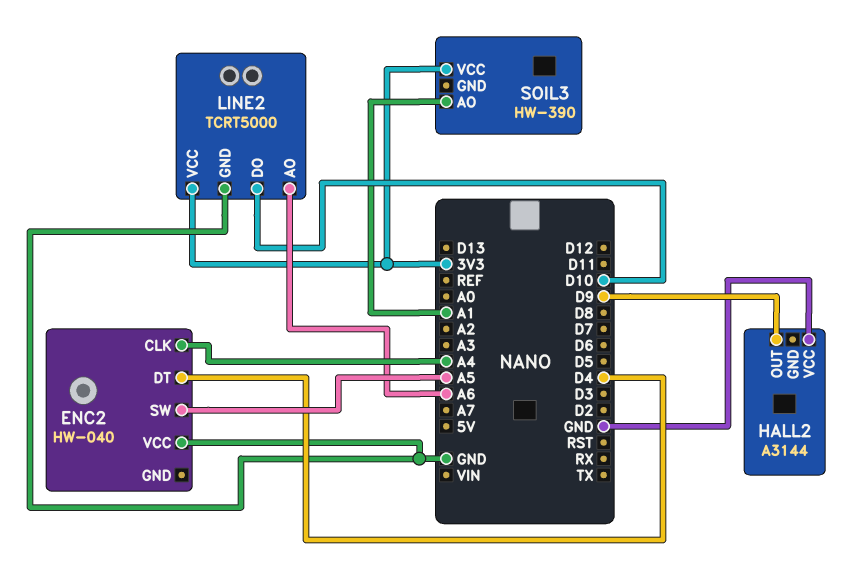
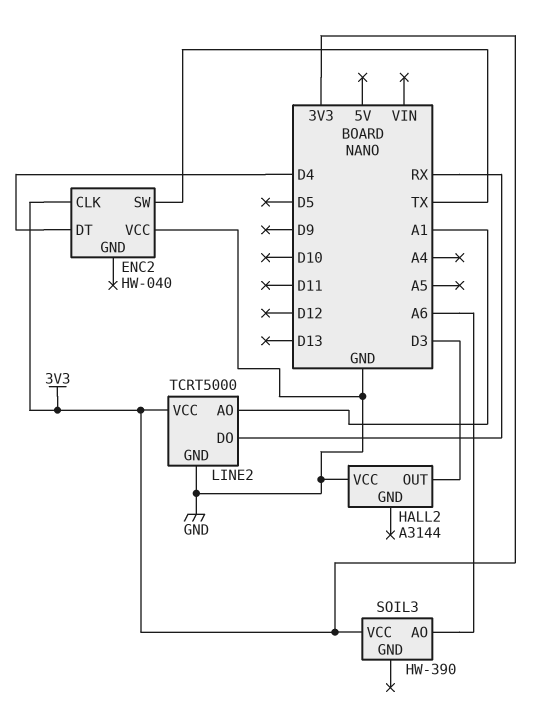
ENC2 pin CLK: A4 -> 3V3
ENC2 pin SW: A5 -> TX
HALL2 pin OUT: D9 -> D3
LINE2 pin AO: A6 -> A1
LINE2 pin DO: D10 -> RX
SOIL3 pin AO: A1 -> A6

